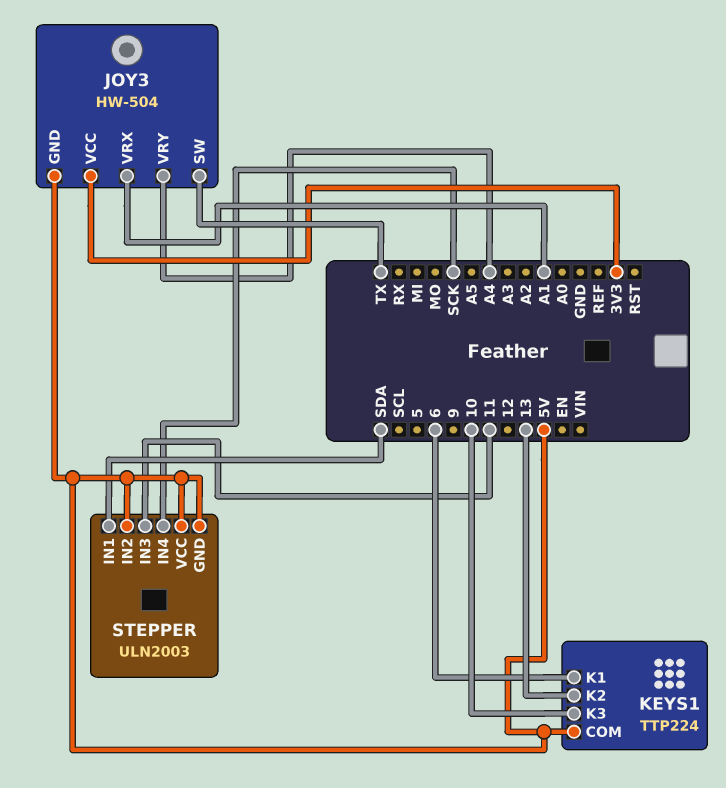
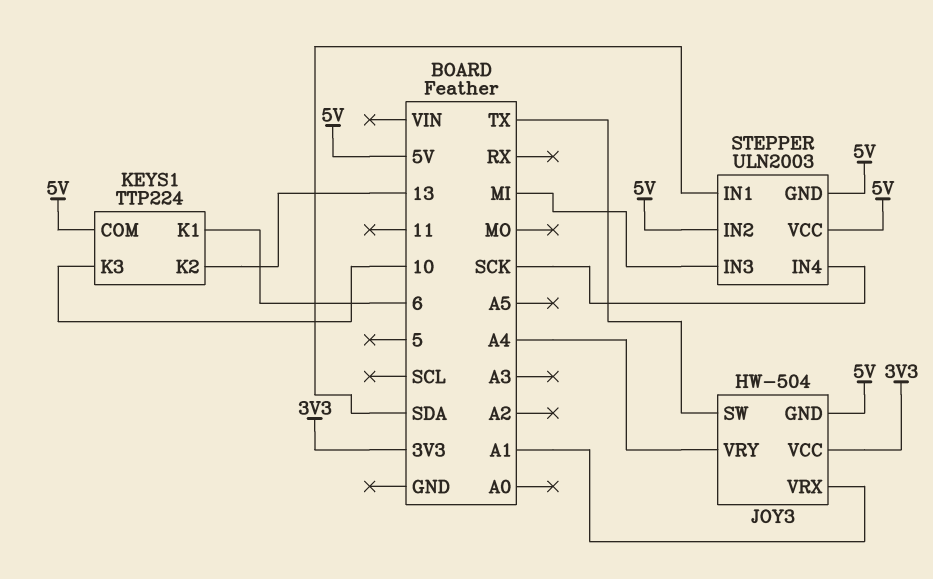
STEPPER pin IN3: 11 -> MI

